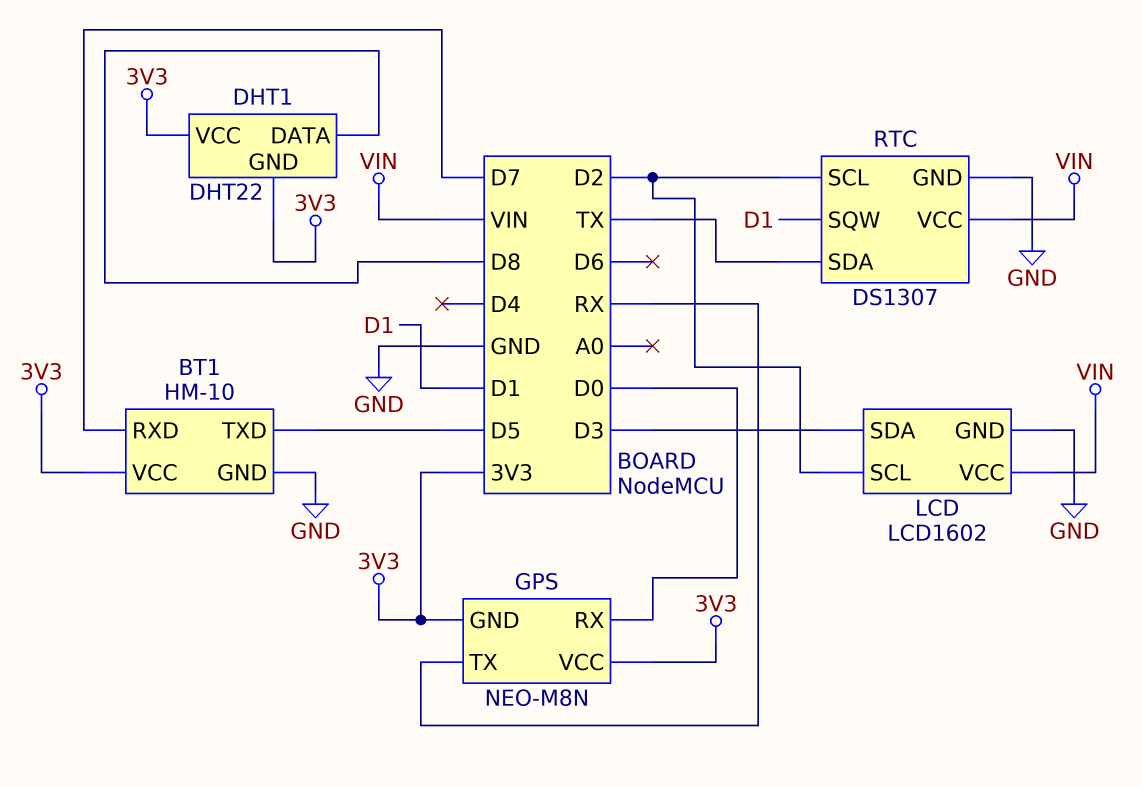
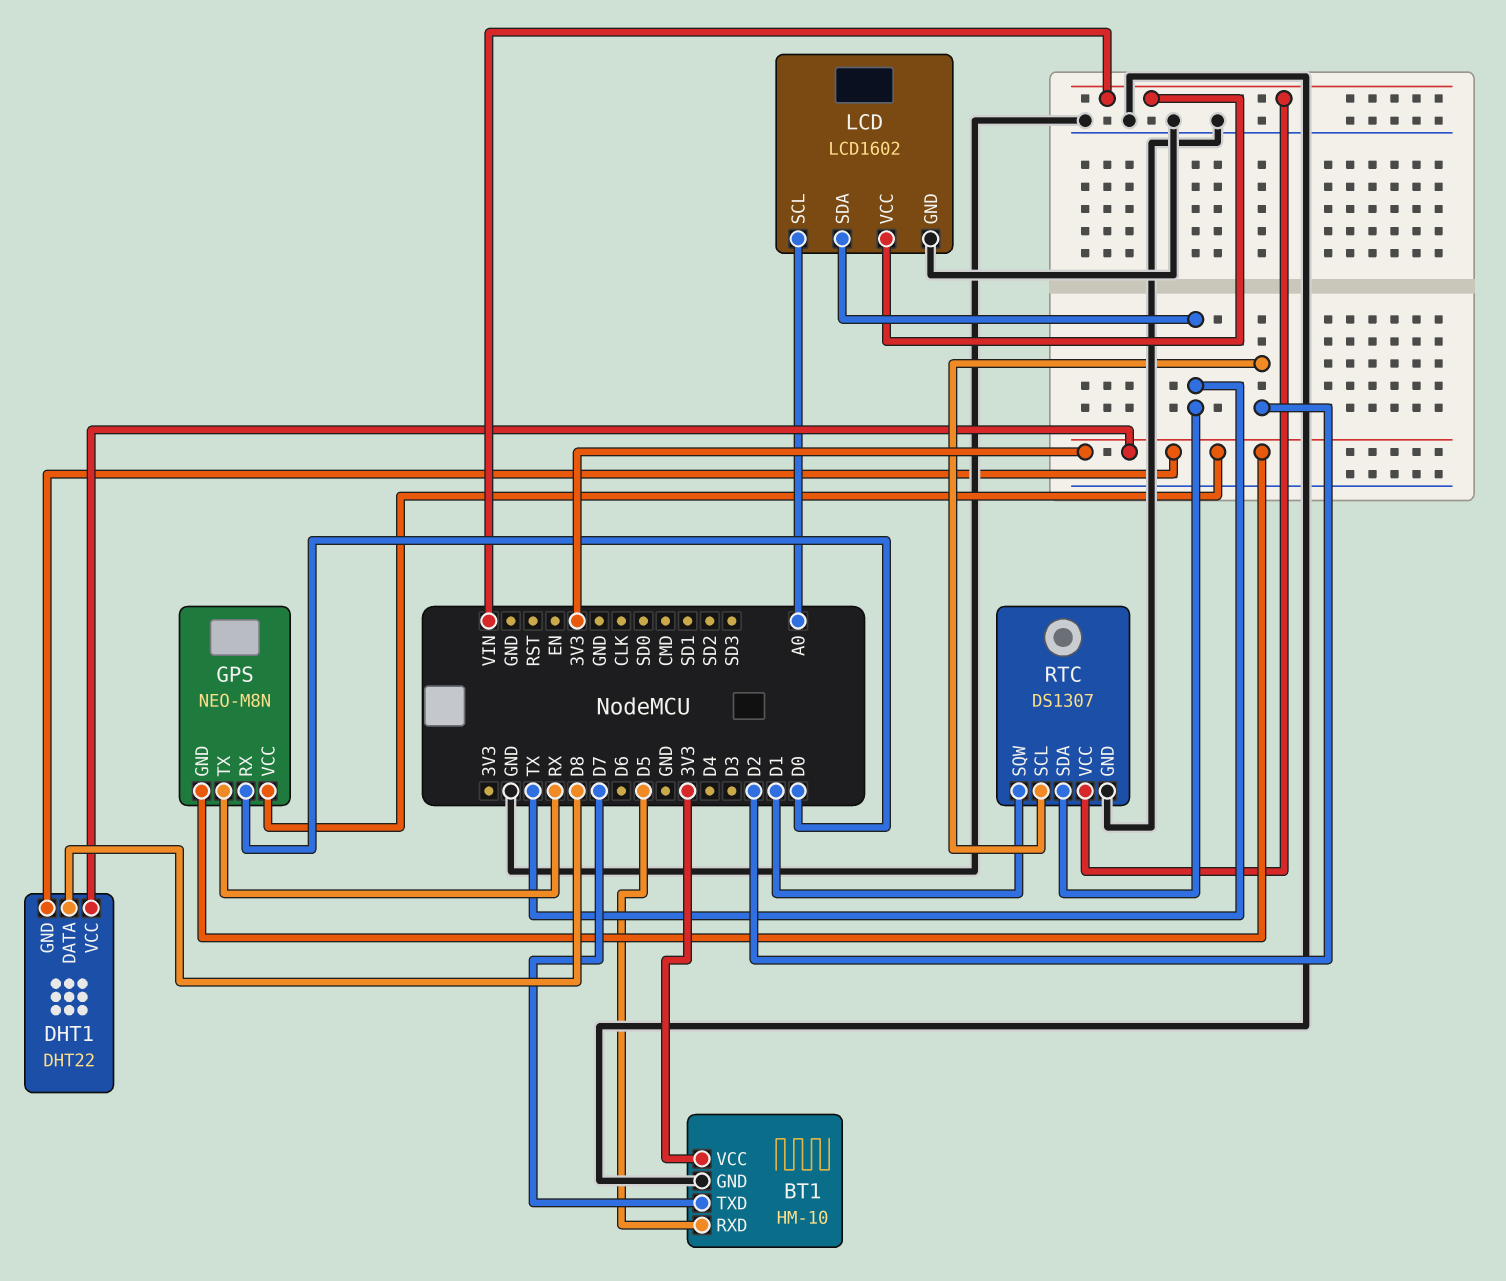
BT1 pin RXD: D7 -> D5
BT1 pin TXD: D5 -> D7
LCD pin SCL: D2 -> A0
LCD pin SDA: D3 -> TX

